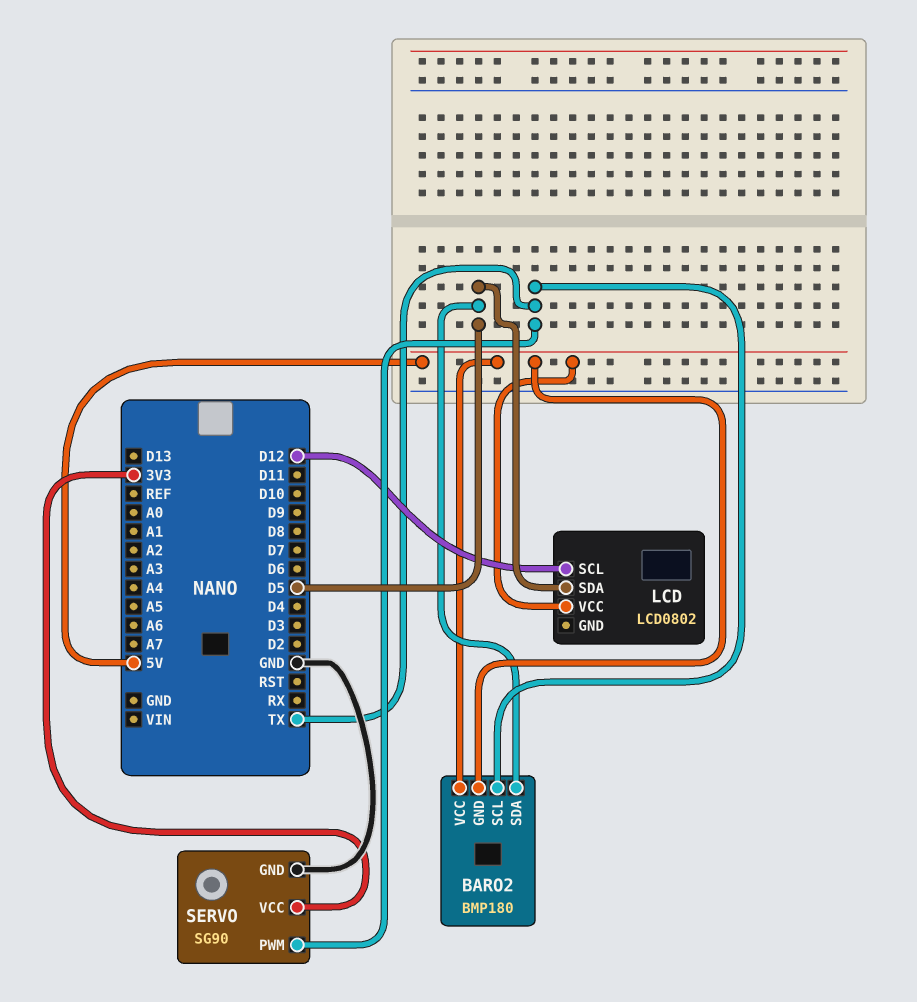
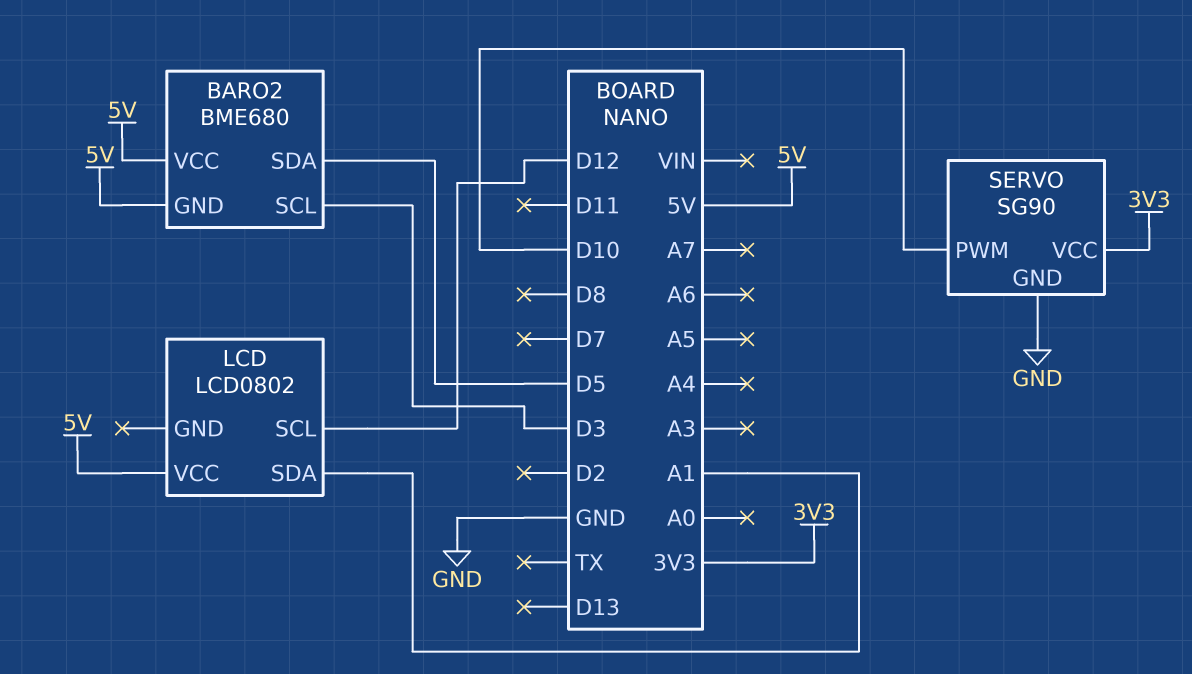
BARO2: BMP180 -> BME680
BARO2 pin SCL: TX -> D3
LCD pin SDA: D5 -> A1
SERVO pin PWM: TX -> D10

